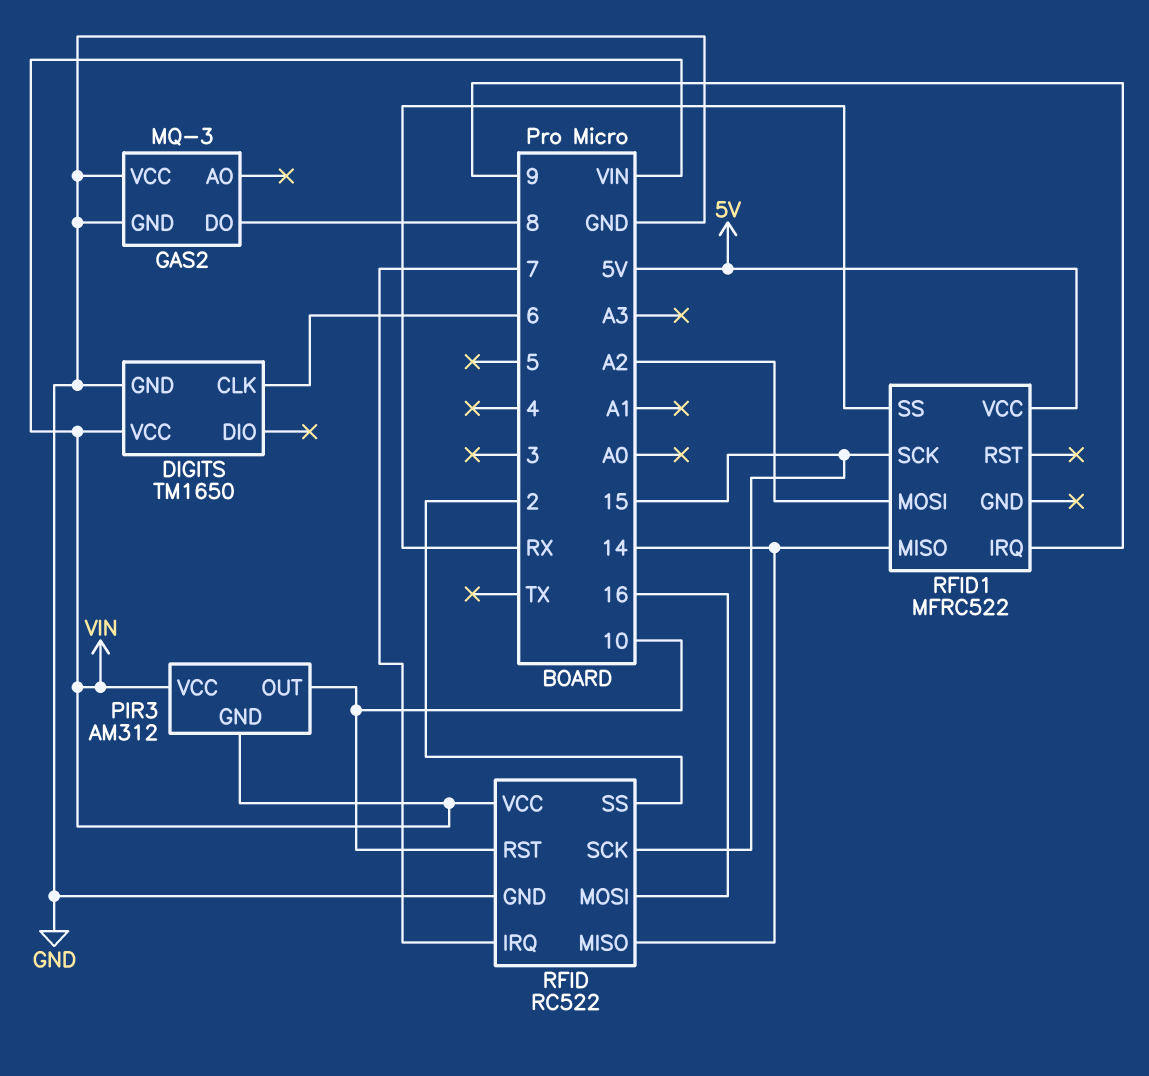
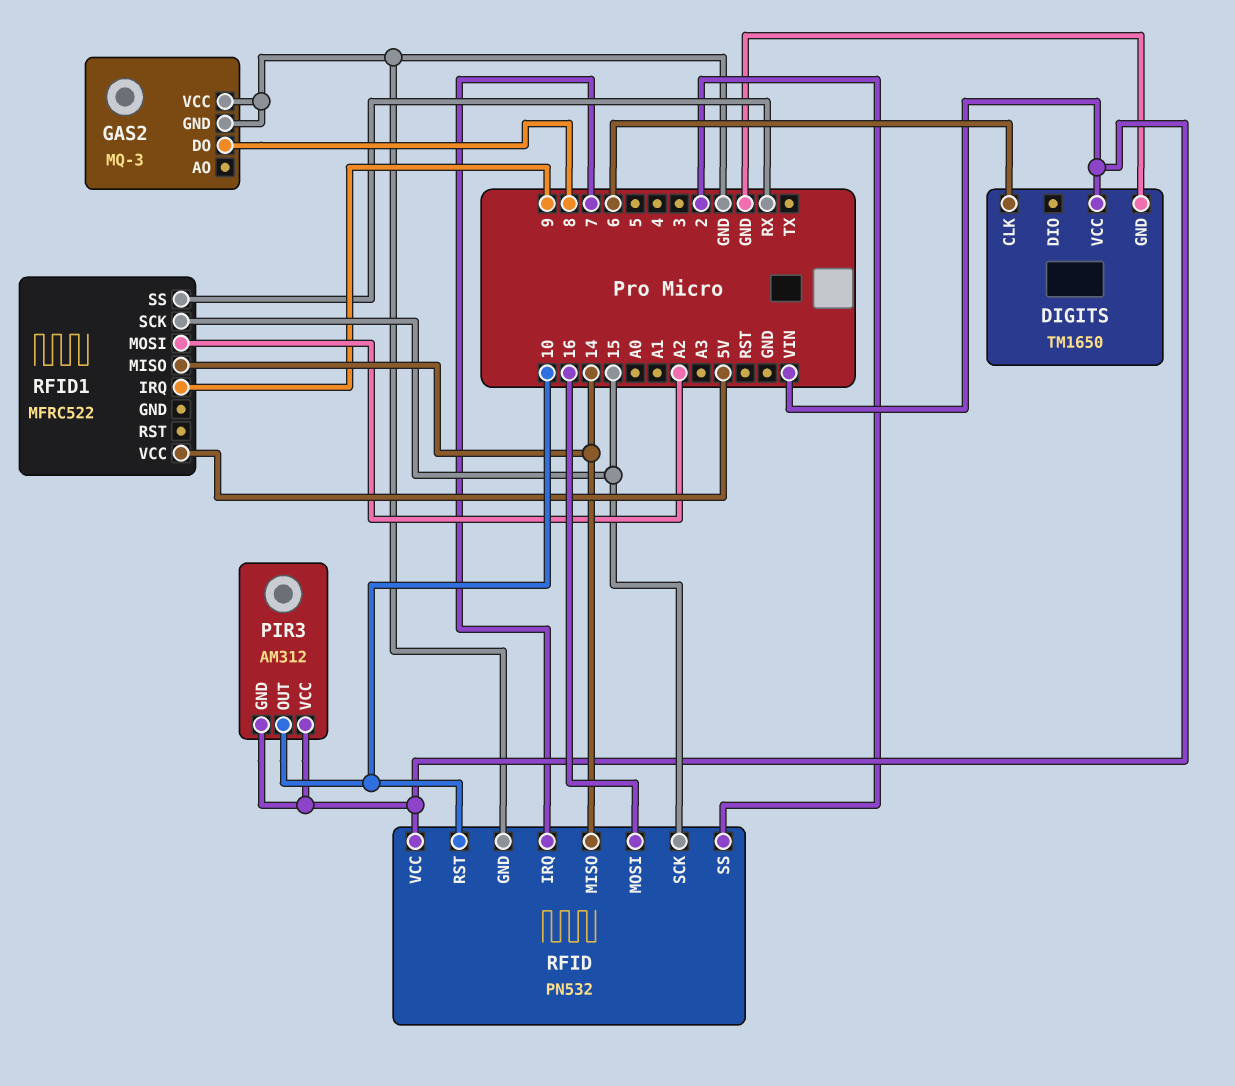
RFID: RC522 -> PN532

